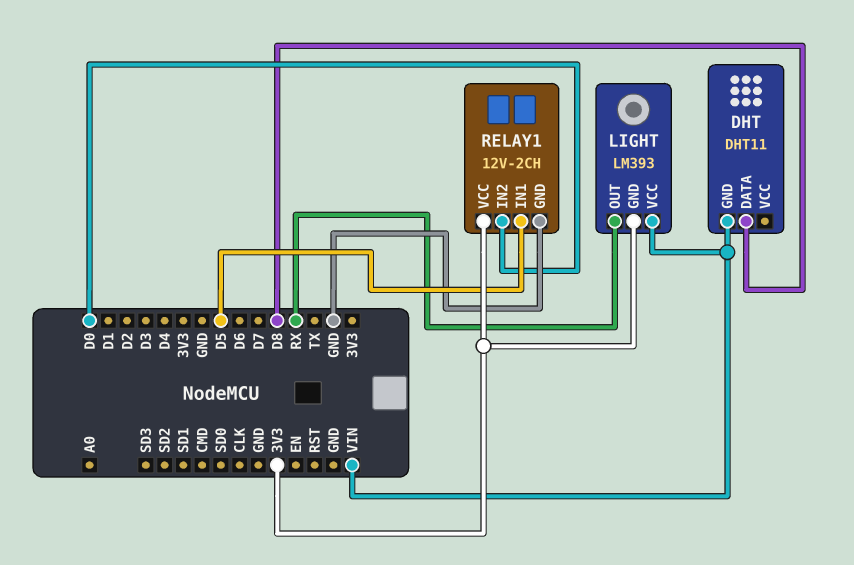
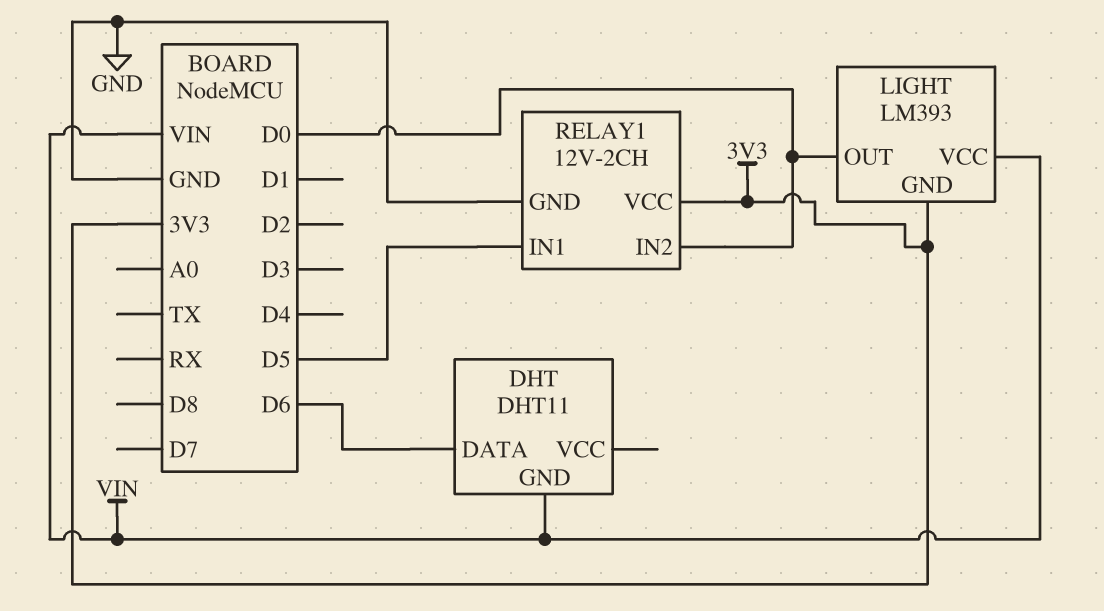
DHT pin DATA: D8 -> D6
LIGHT pin OUT: RX -> D0

